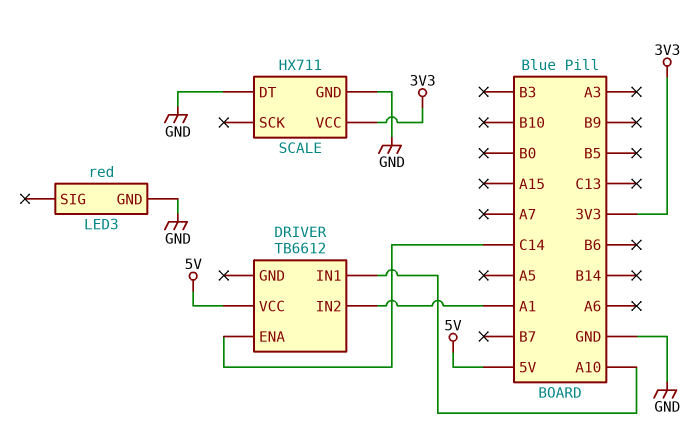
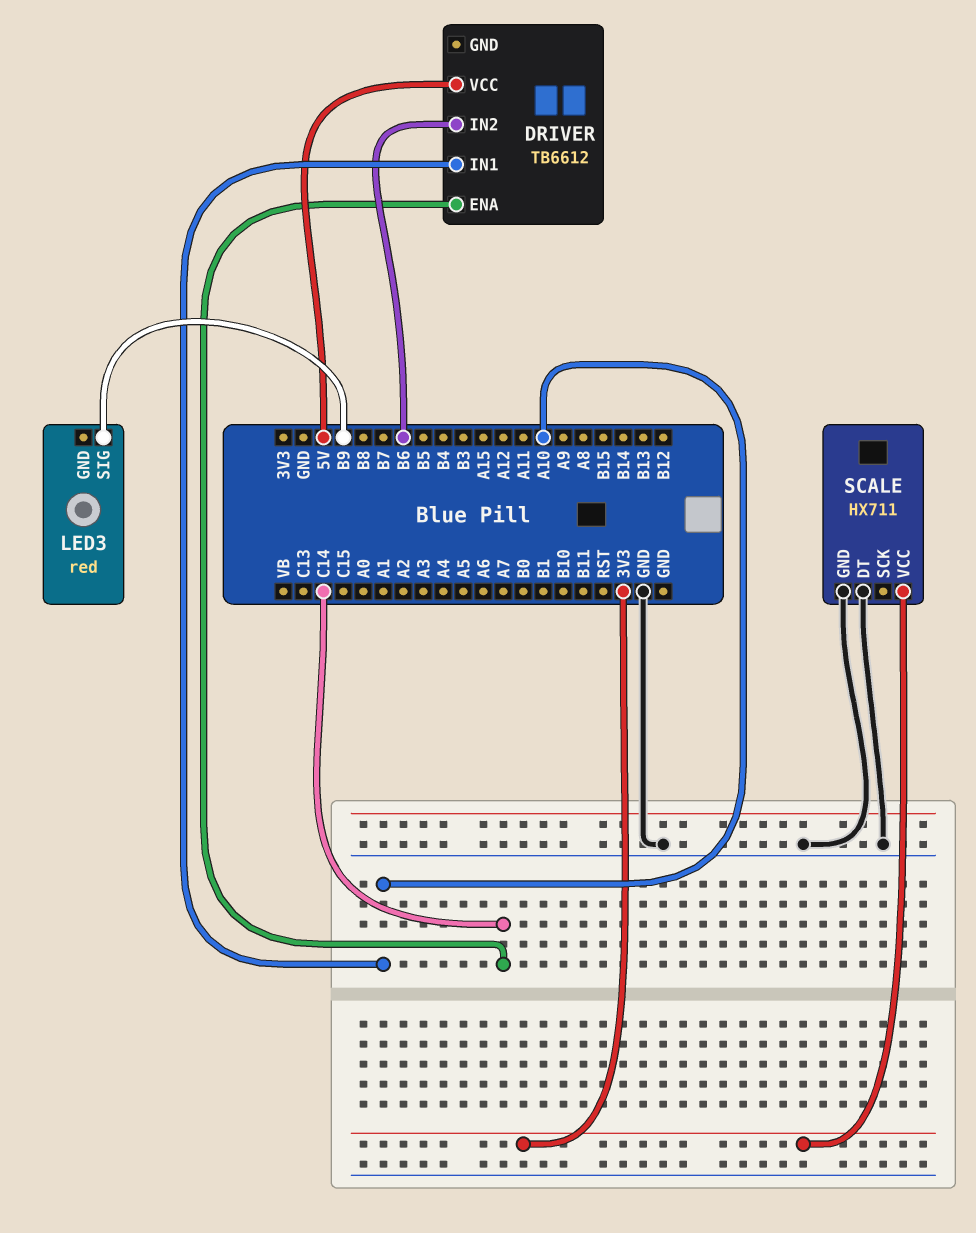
DRIVER pin IN2: A1 -> B6
LED3 pin GND: GND -> none
LED3 pin SIG: none -> B9

